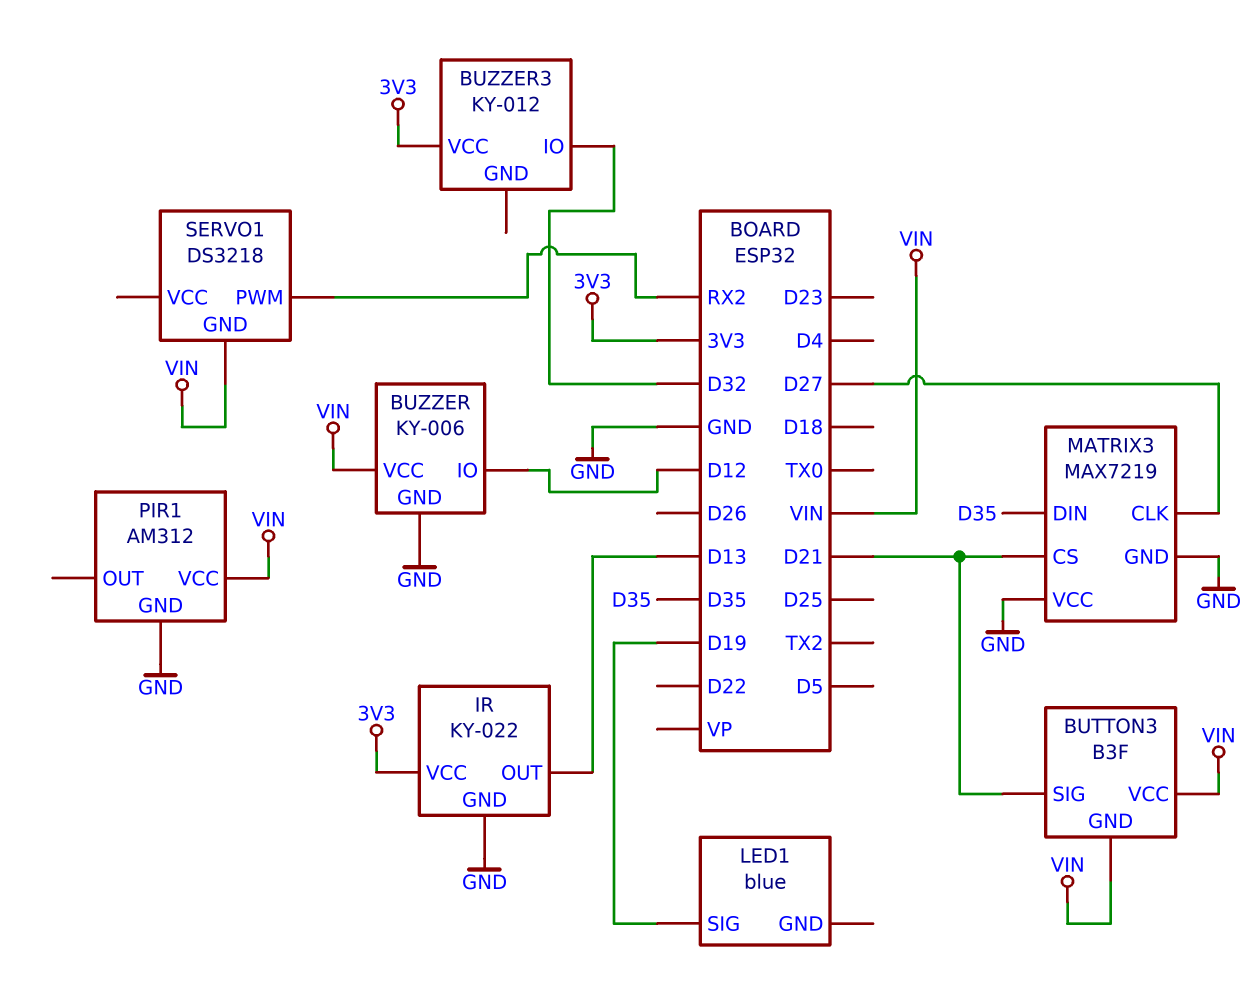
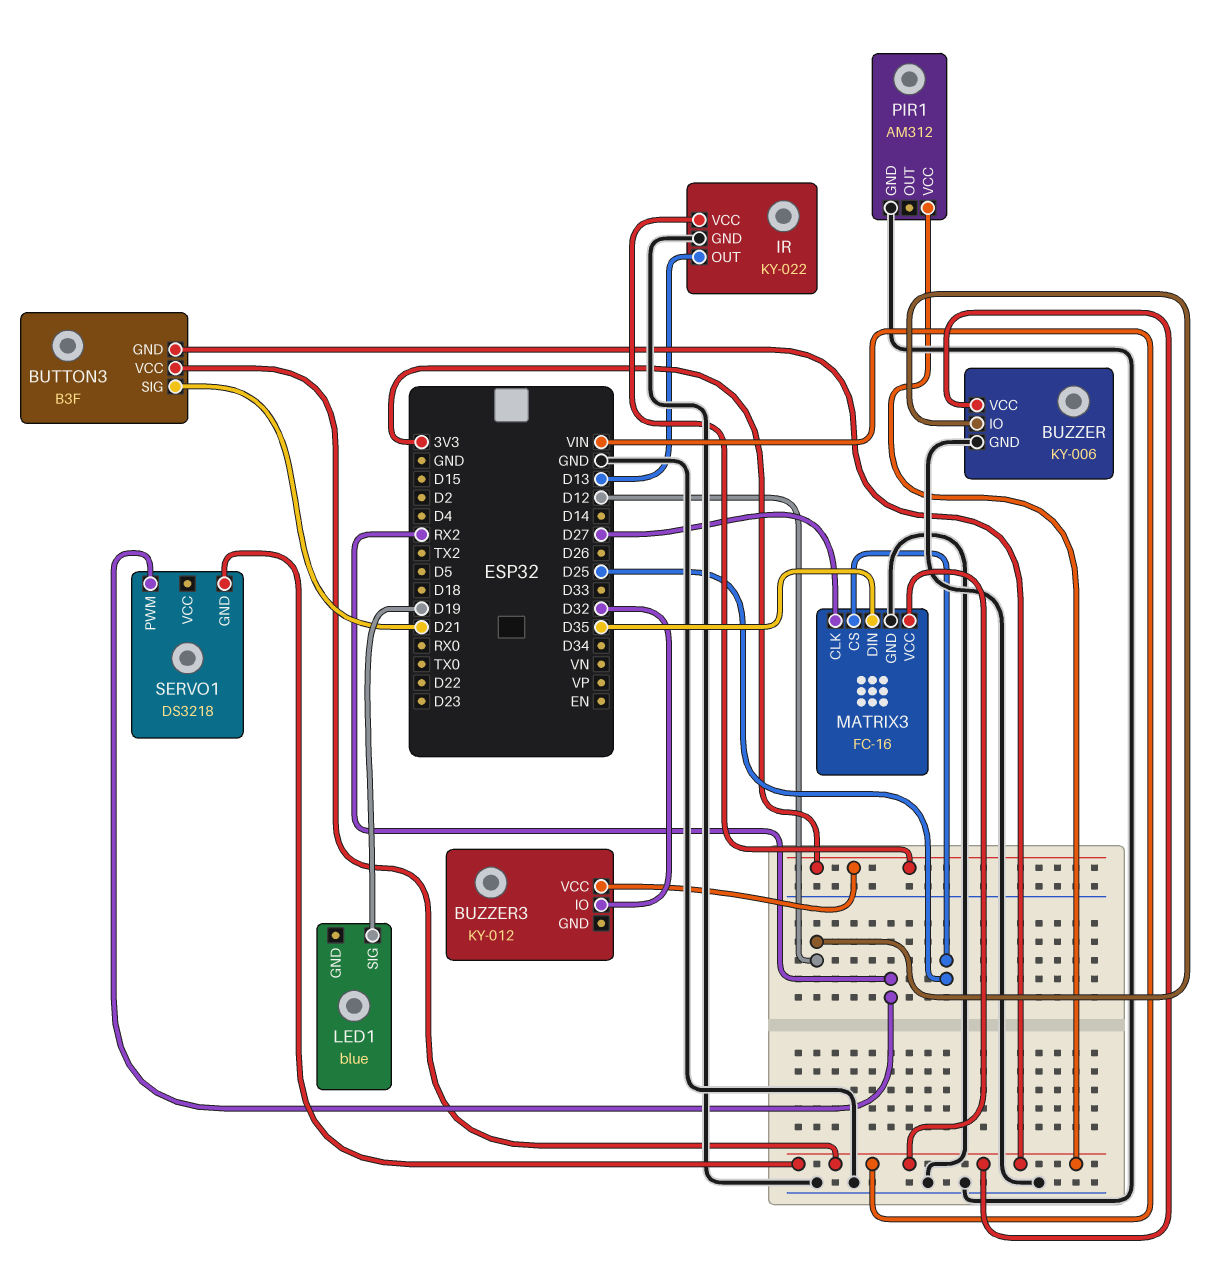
MATRIX3: MAX7219 -> FC-16
MATRIX3 pin CS: D21 -> D25
MATRIX3 pin VCC: GND -> VIN

